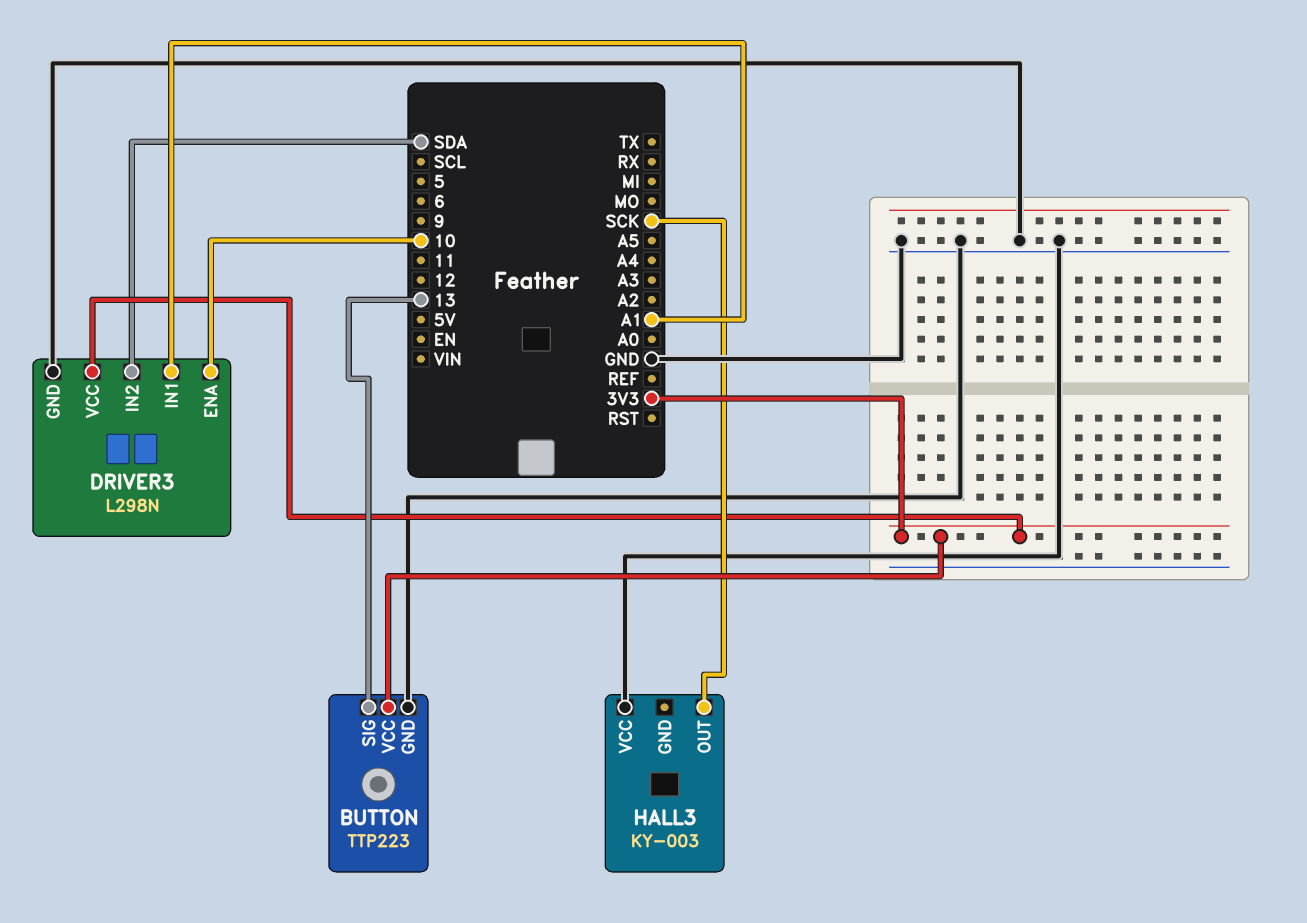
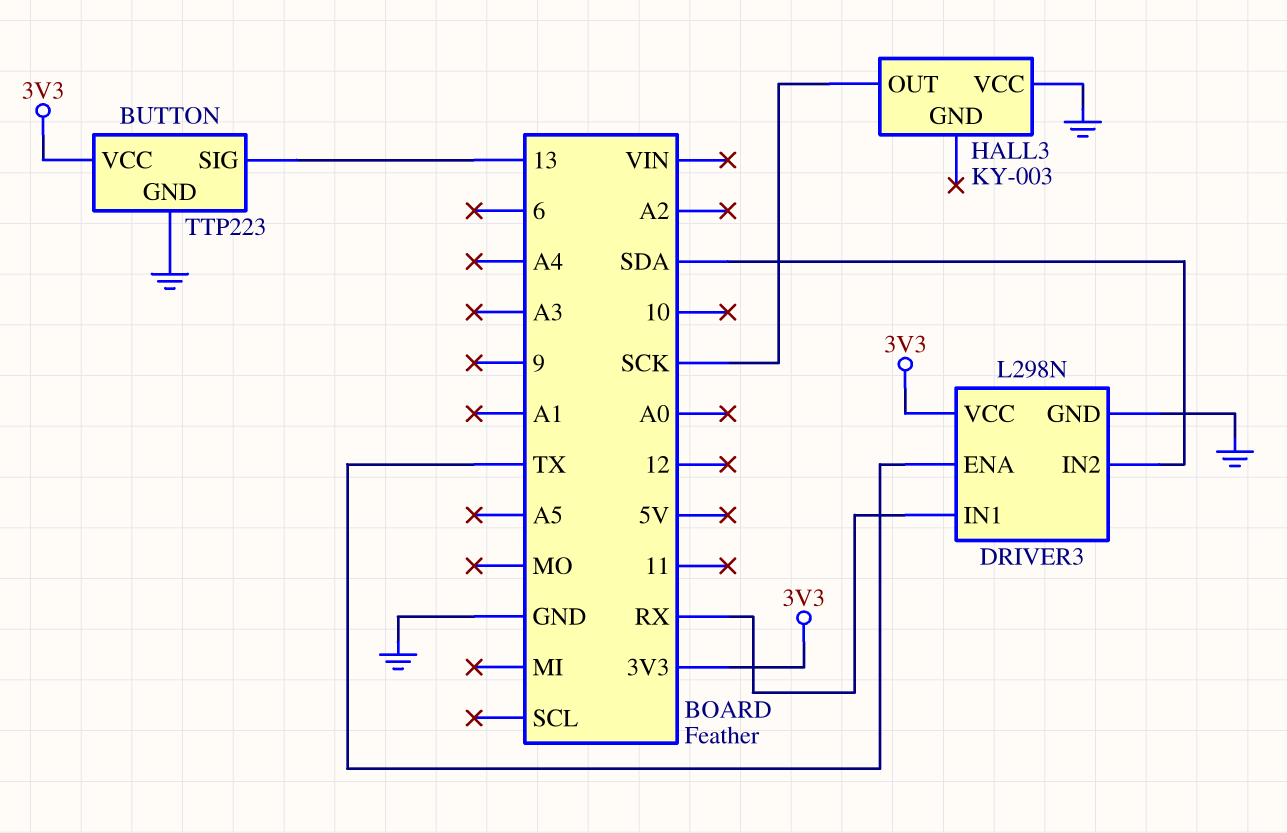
DRIVER3 pin ENA: 10 -> TX
DRIVER3 pin IN1: A1 -> RX

